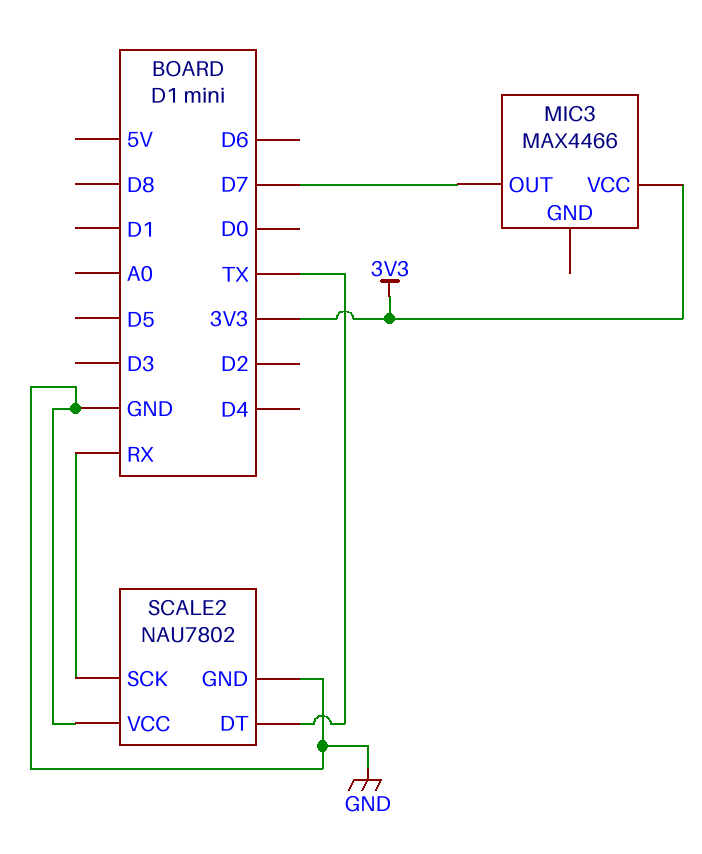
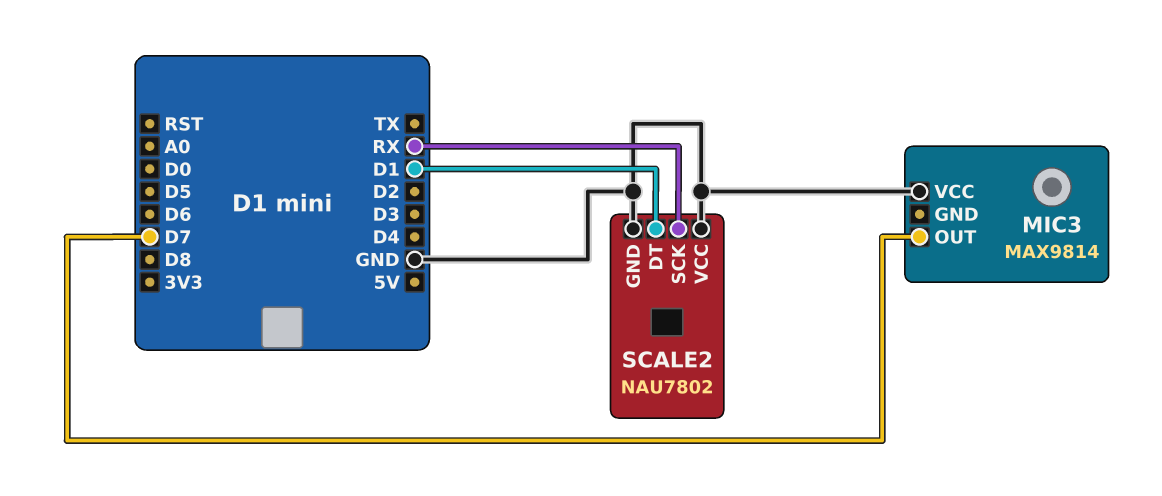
MIC3: MAX4466 -> MAX9814
MIC3 pin VCC: 3V3 -> GND
SCALE2 pin DT: TX -> D1

